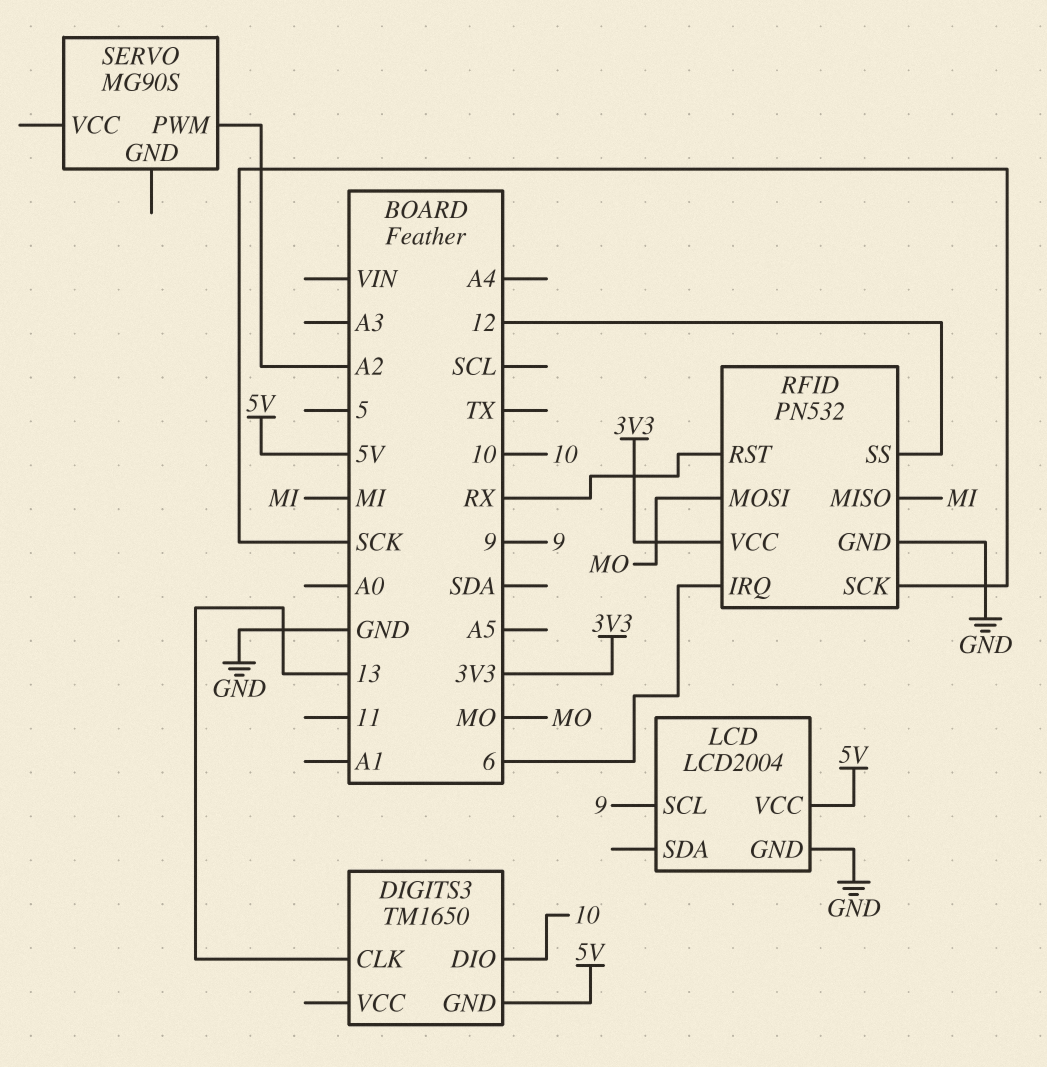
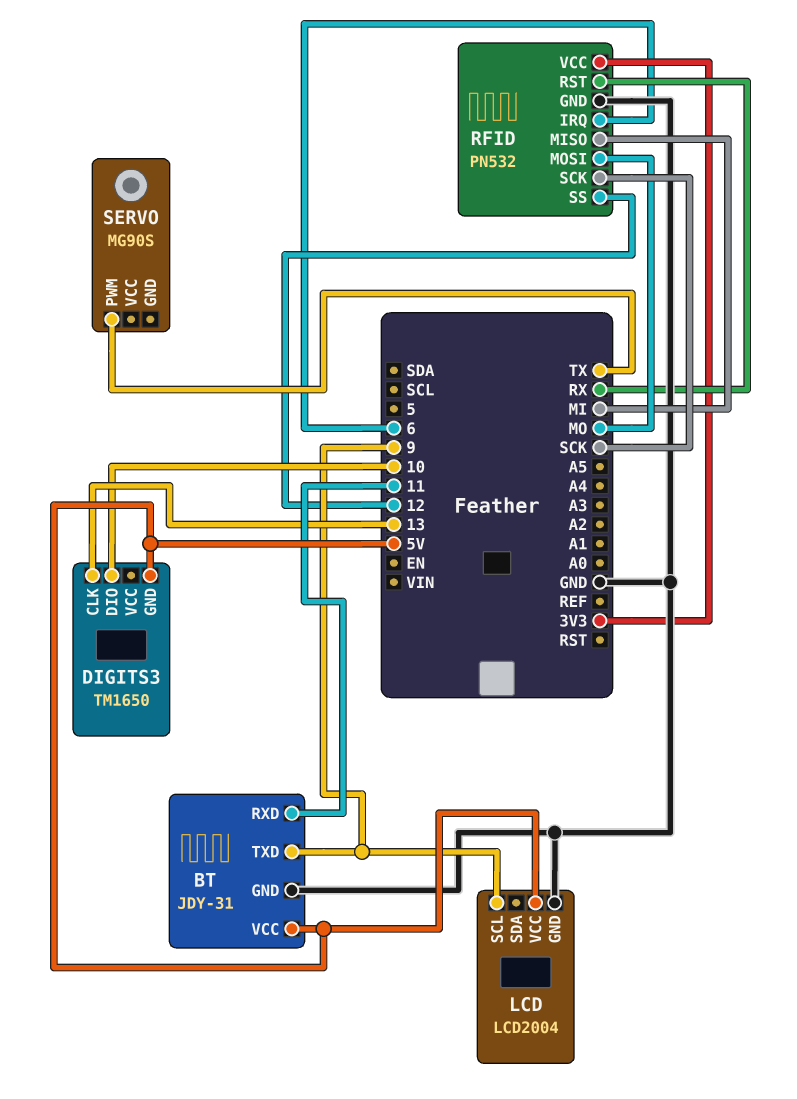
BT: none -> JDY-31
BT pin GND: none -> GND
BT pin RXD: none -> 11
BT pin TXD: none -> 9
BT pin VCC: none -> 5V
SERVO pin PWM: A2 -> TX

